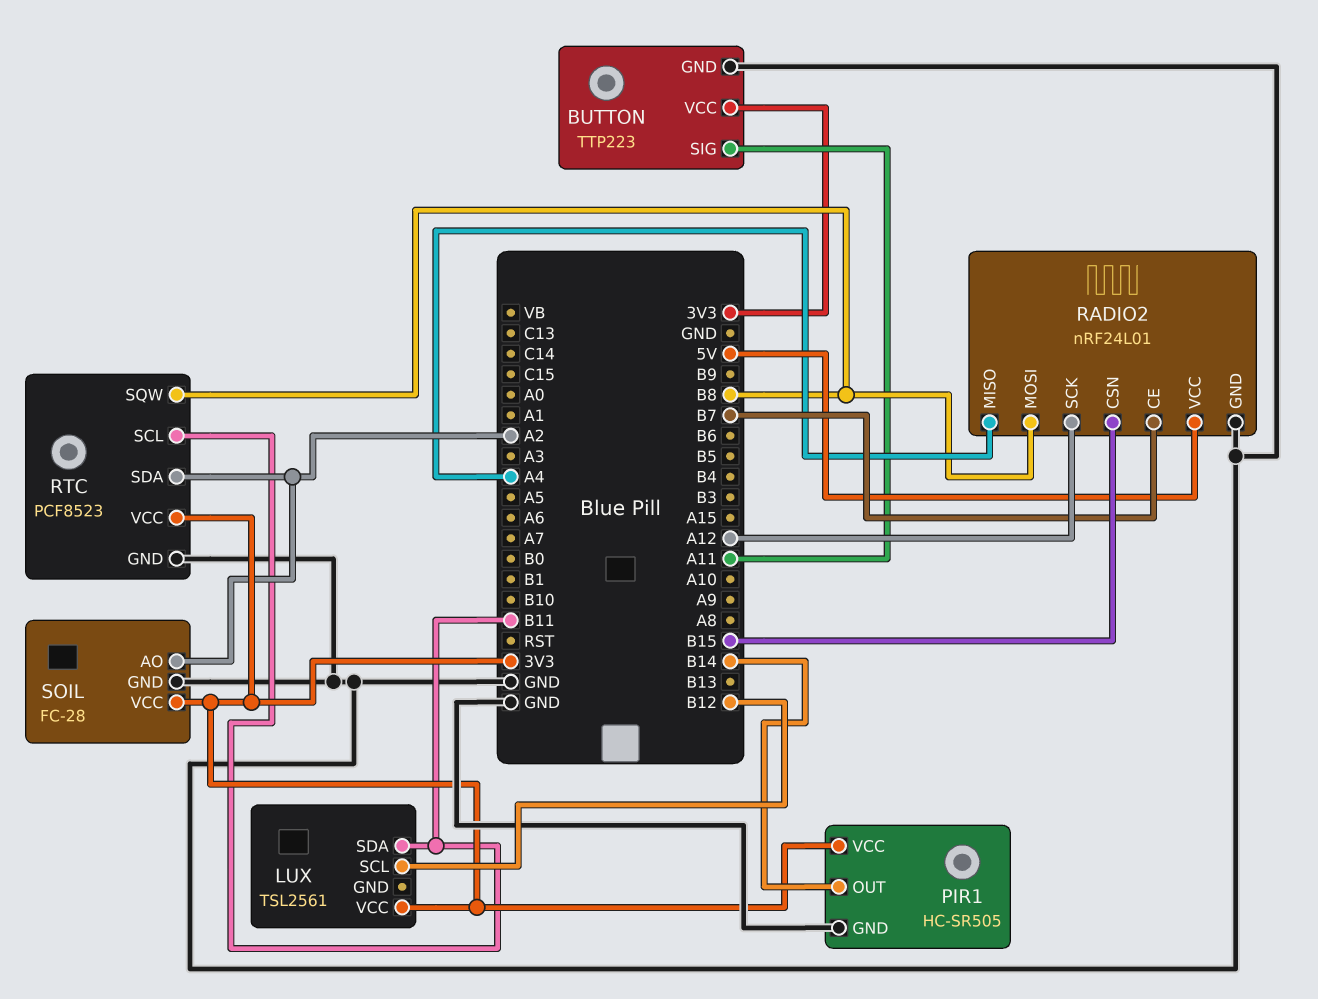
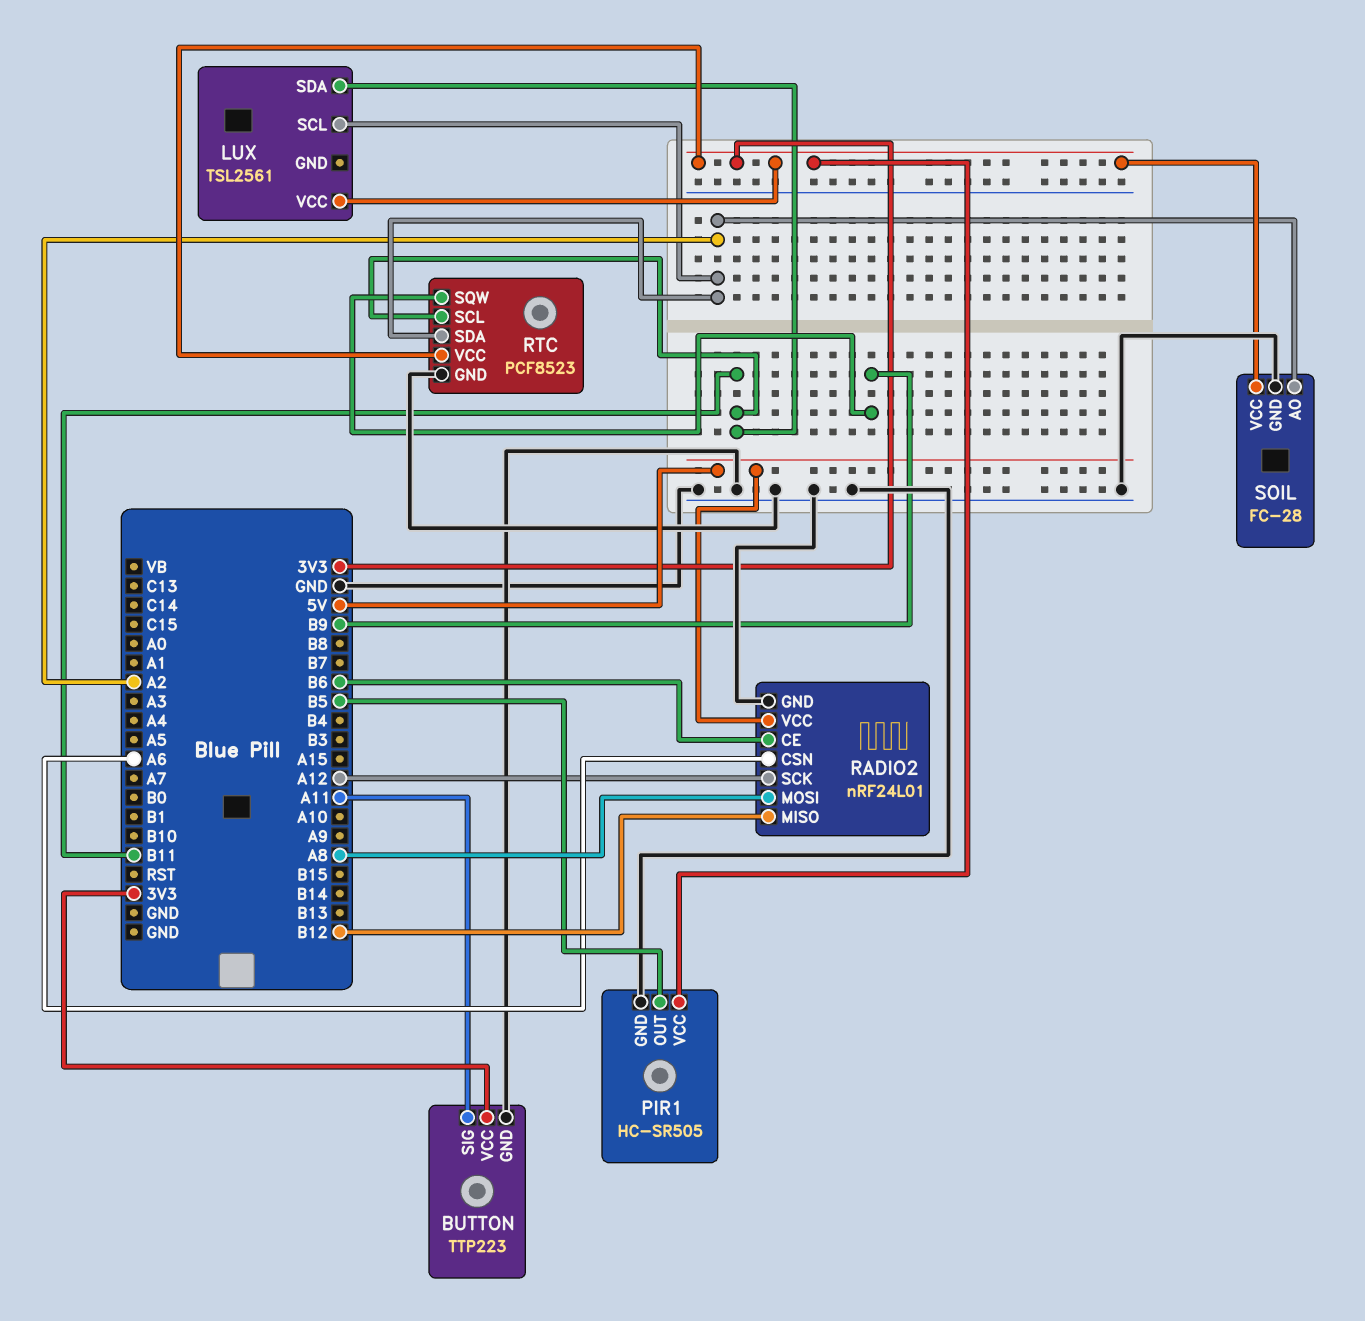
LUX pin SCL: B12 -> A2
PIR1 pin OUT: B14 -> B5
RADIO2 pin CE: B7 -> B6
RADIO2 pin CSN: B15 -> A6
RADIO2 pin MISO: A4 -> B12
RADIO2 pin MOSI: B8 -> A8
RTC pin SQW: B8 -> B9

